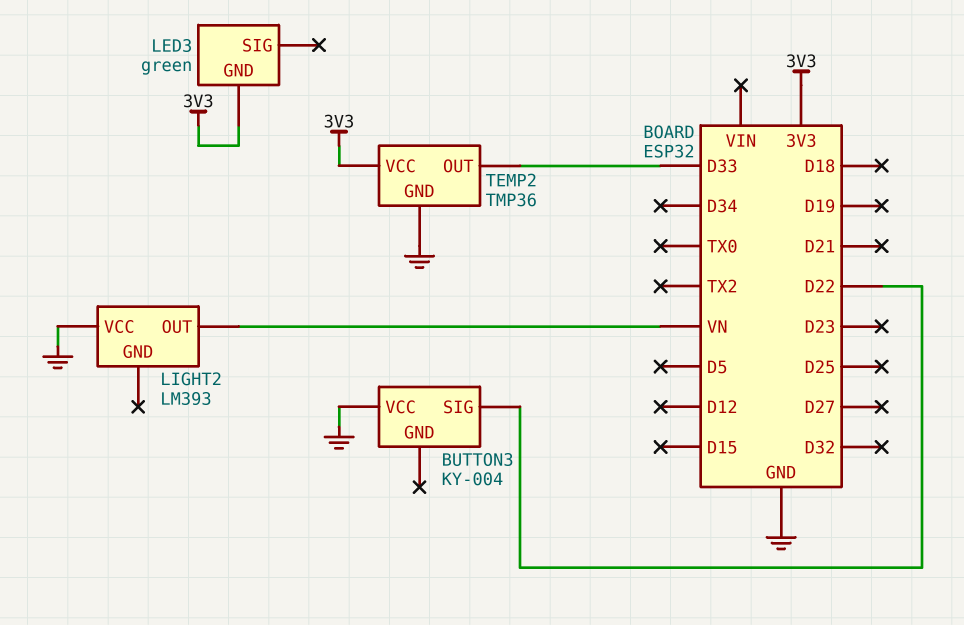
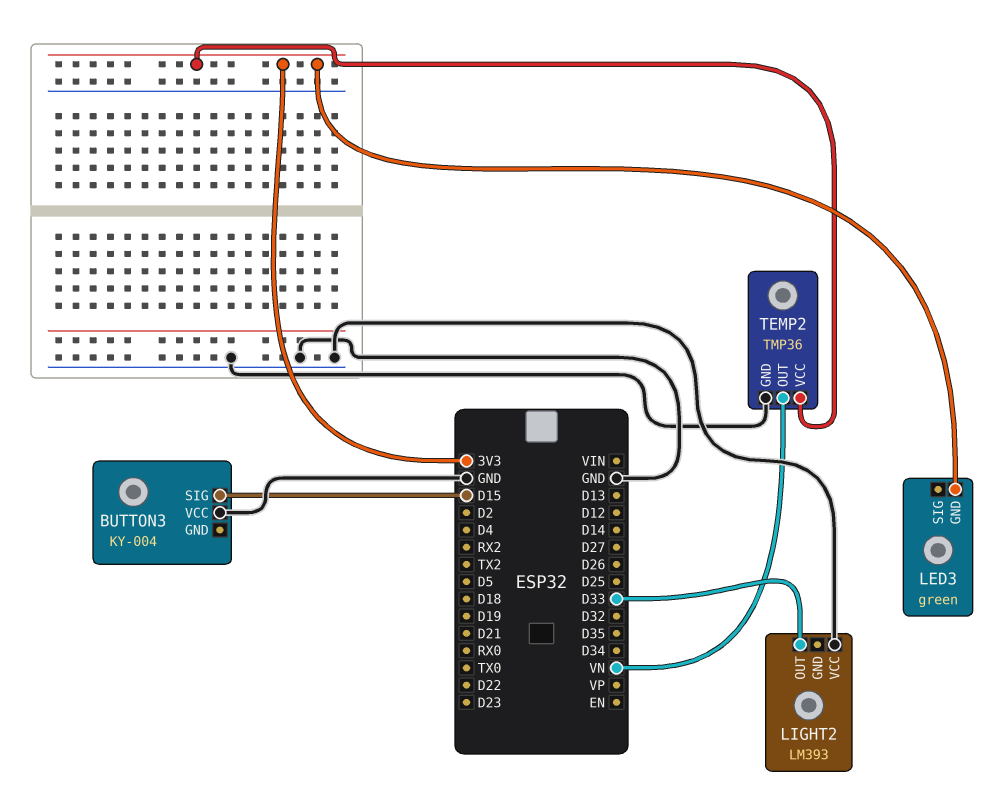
BUTTON3 pin SIG: D22 -> D15
LIGHT2 pin OUT: VN -> D33
TEMP2 pin OUT: D33 -> VN

